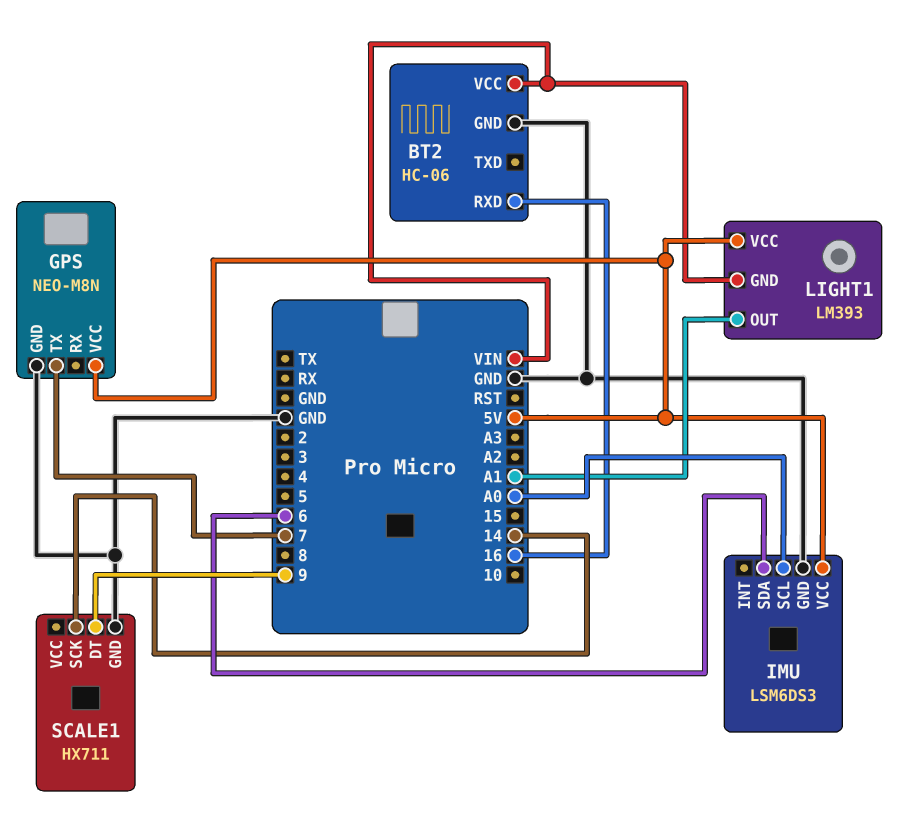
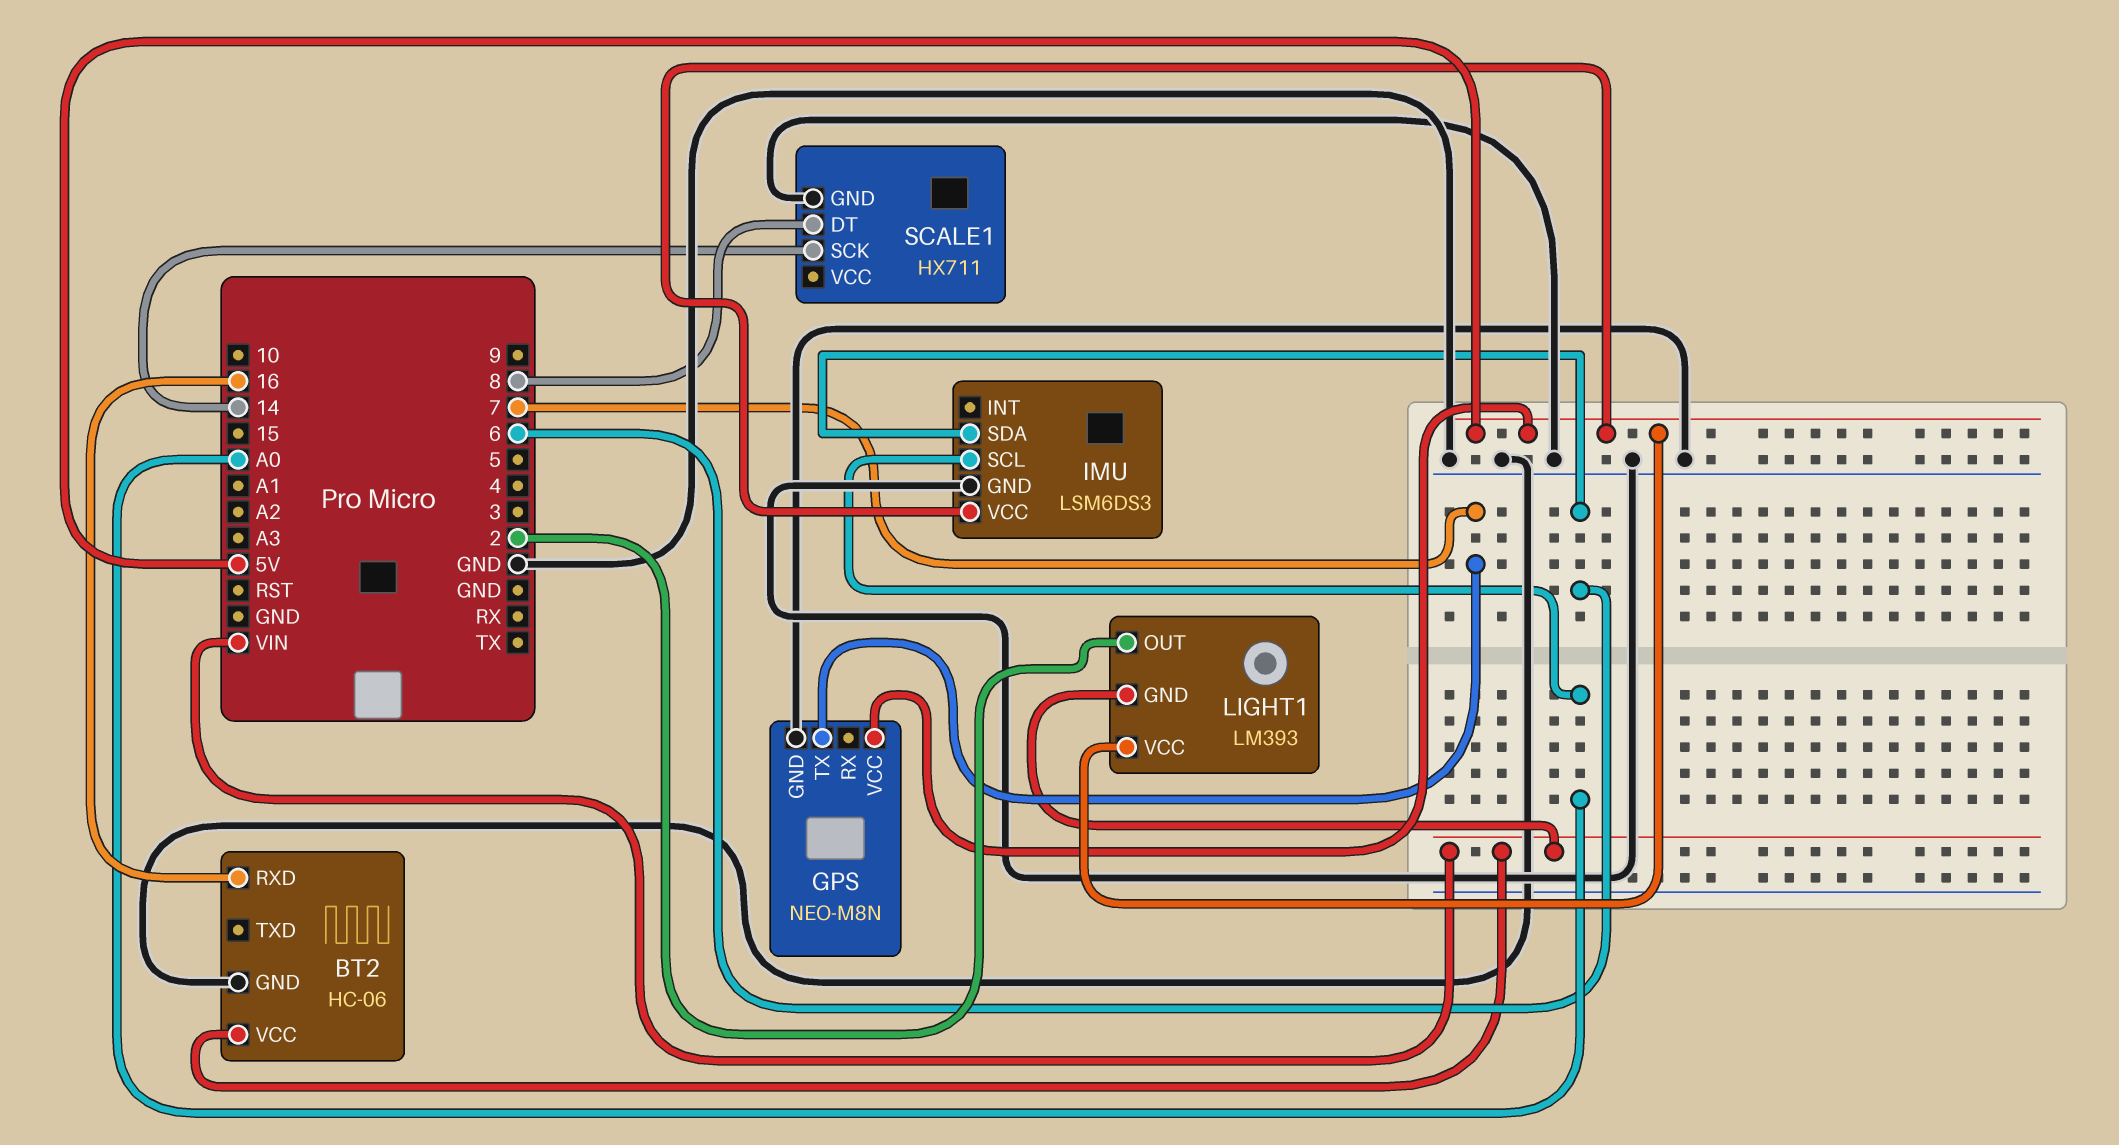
LIGHT1 pin OUT: A1 -> 2
SCALE1 pin DT: 9 -> 8

